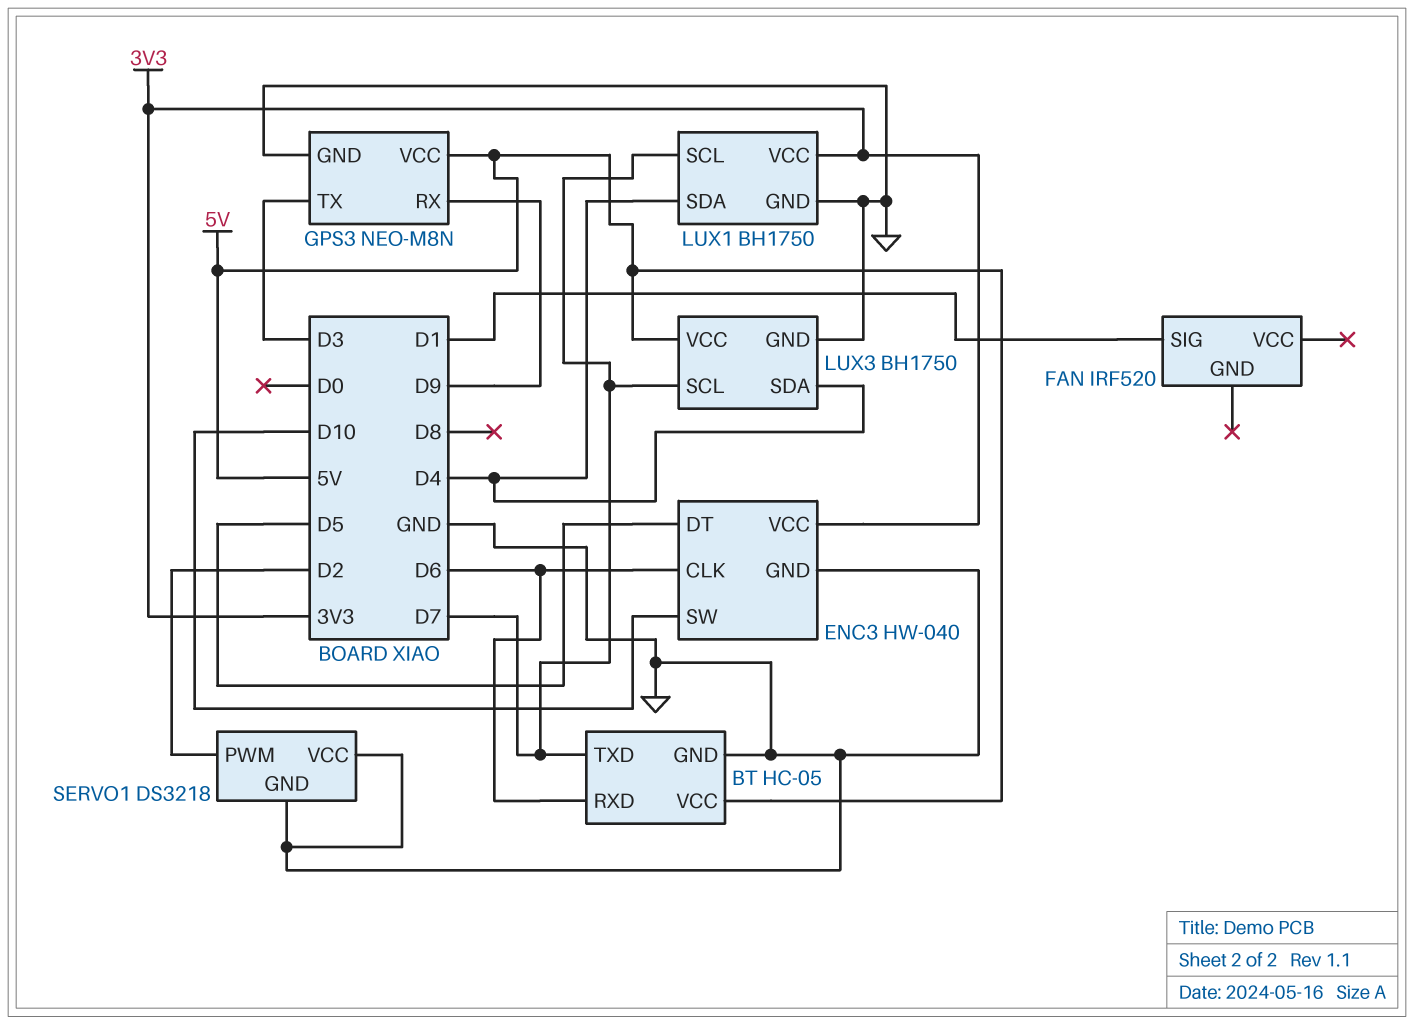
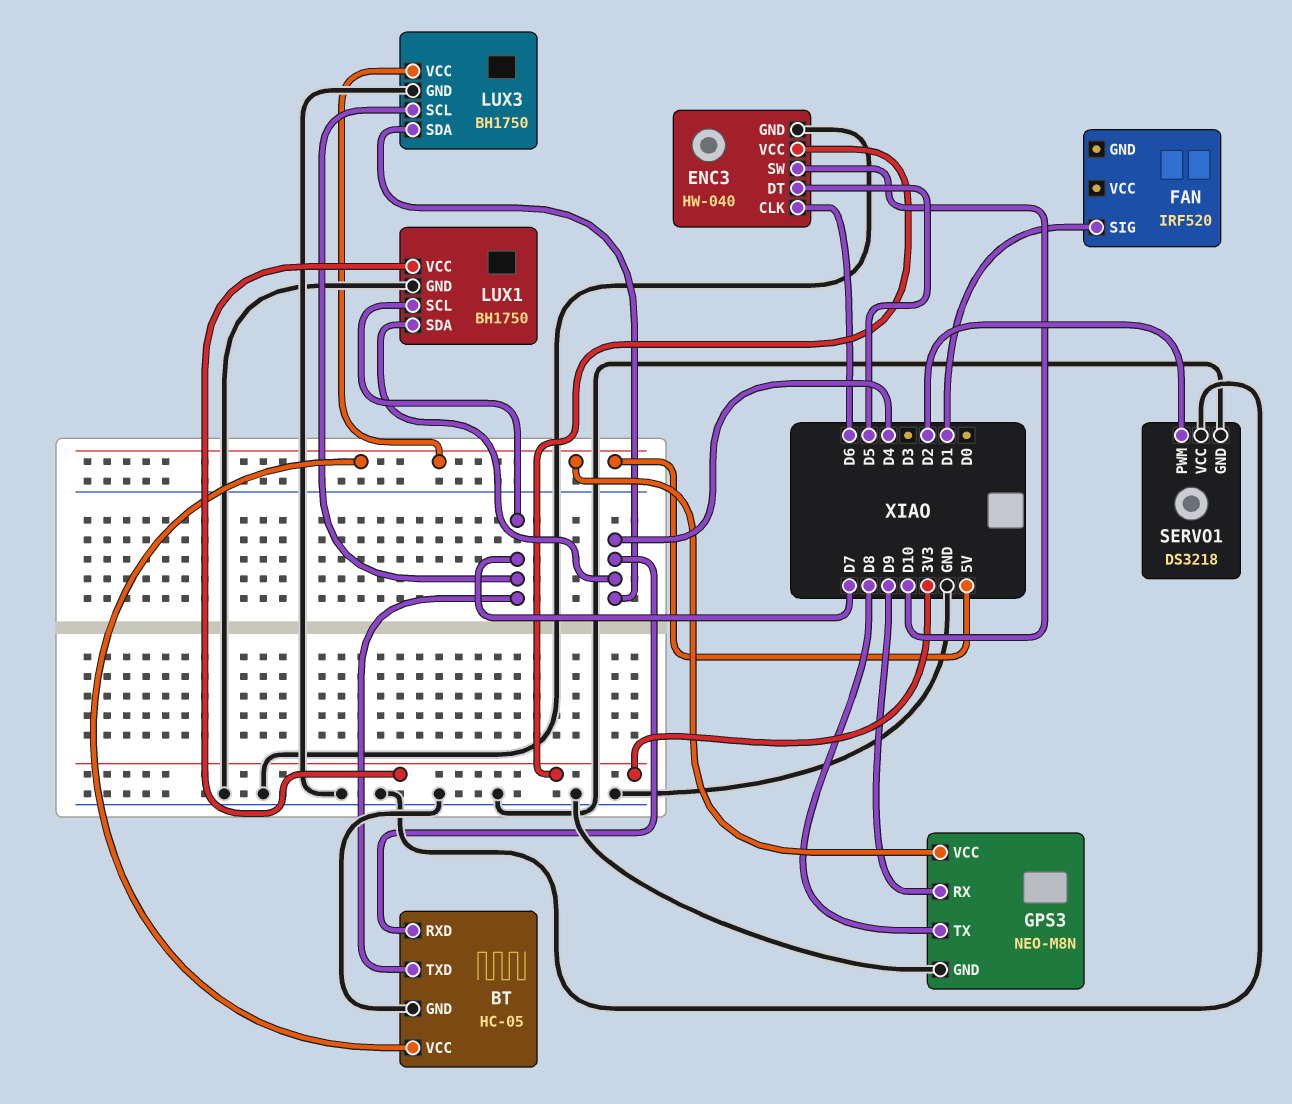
BT pin RXD: D6 -> D4
GPS3 pin TX: D3 -> D8

